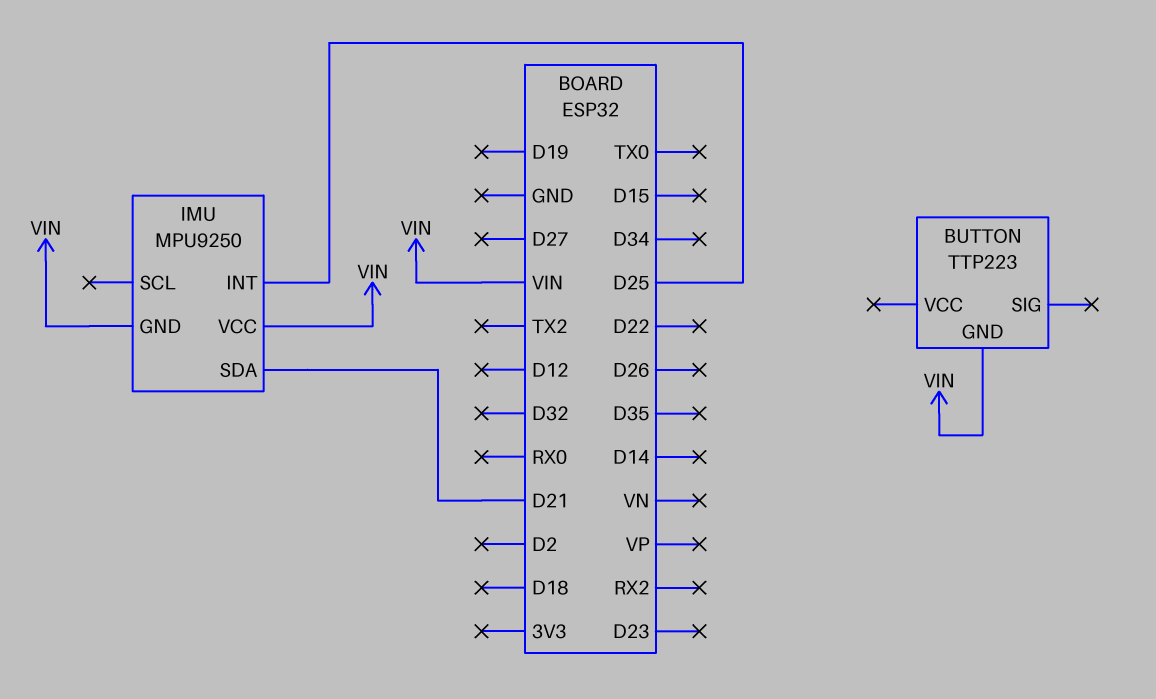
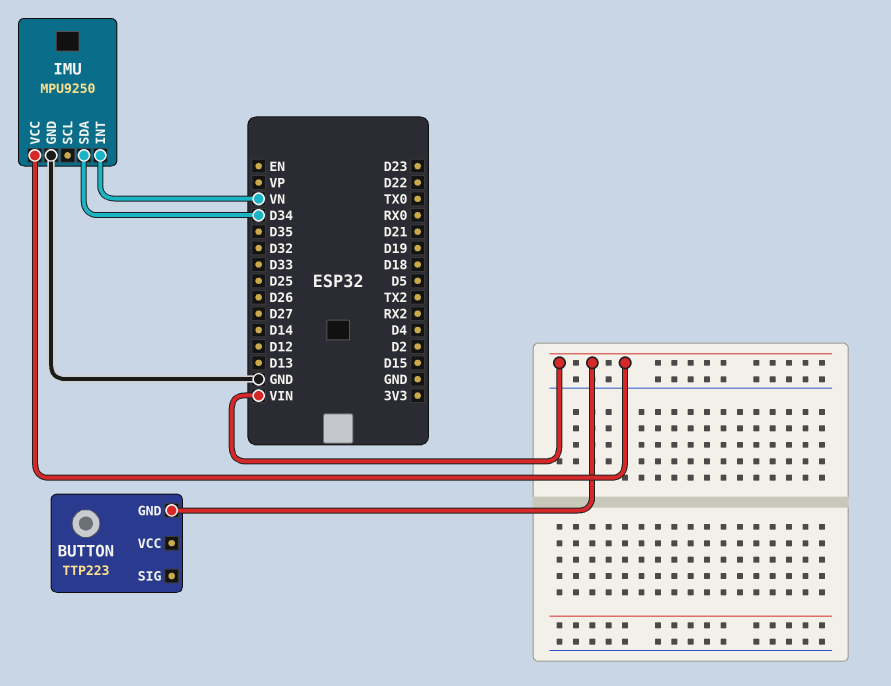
IMU pin GND: VIN -> GND
IMU pin INT: D25 -> VN
IMU pin SDA: D21 -> D34

